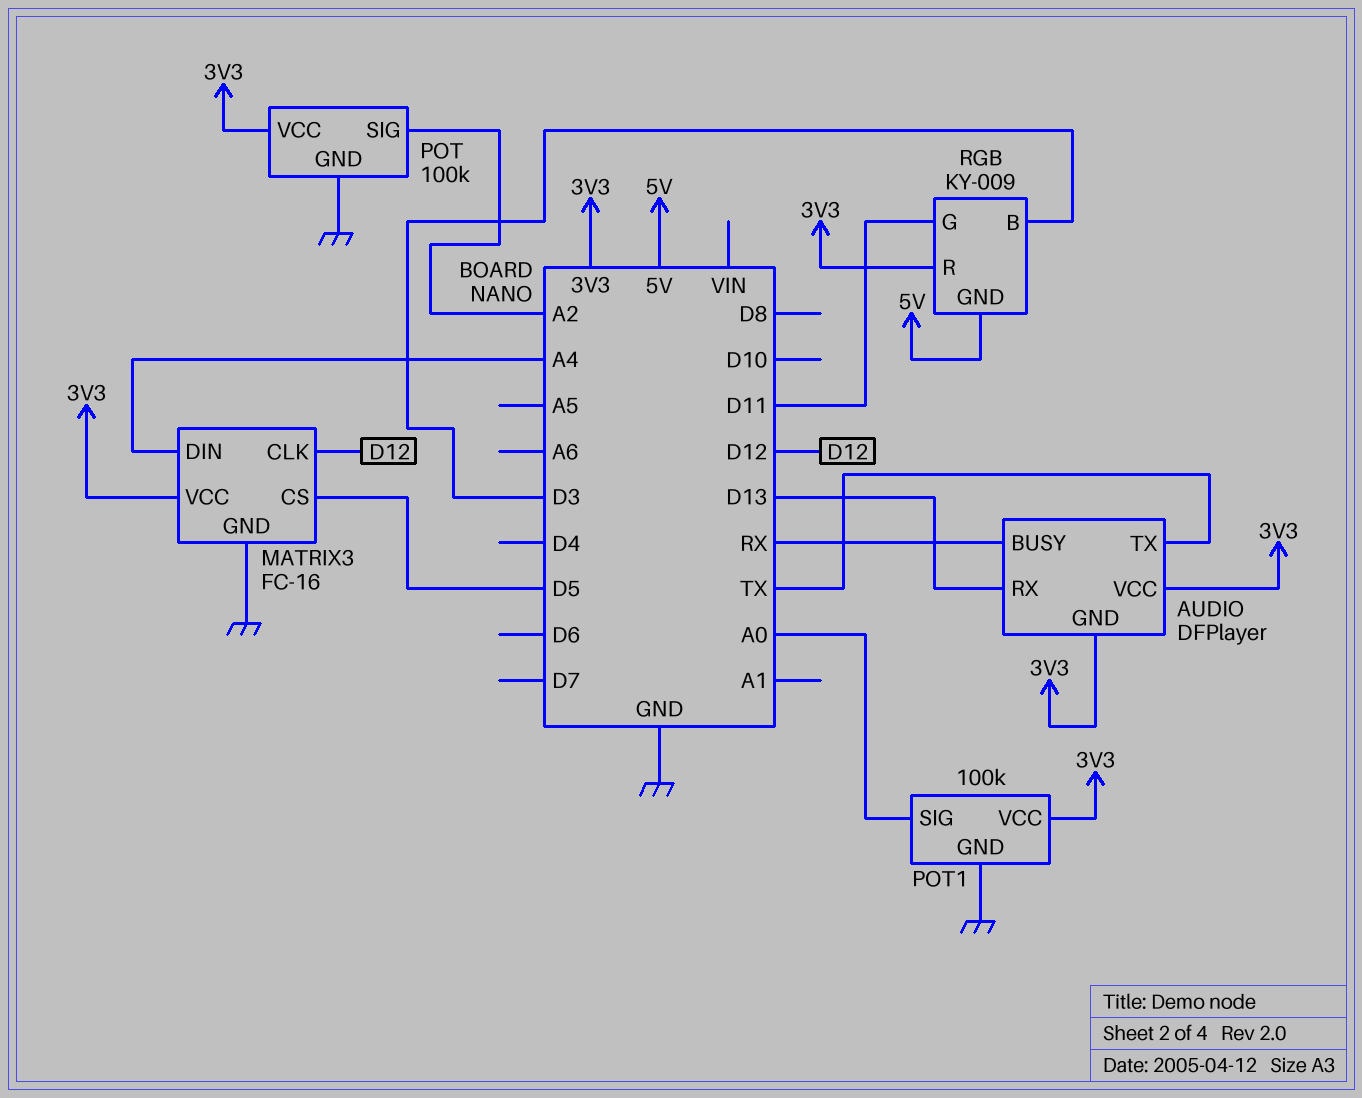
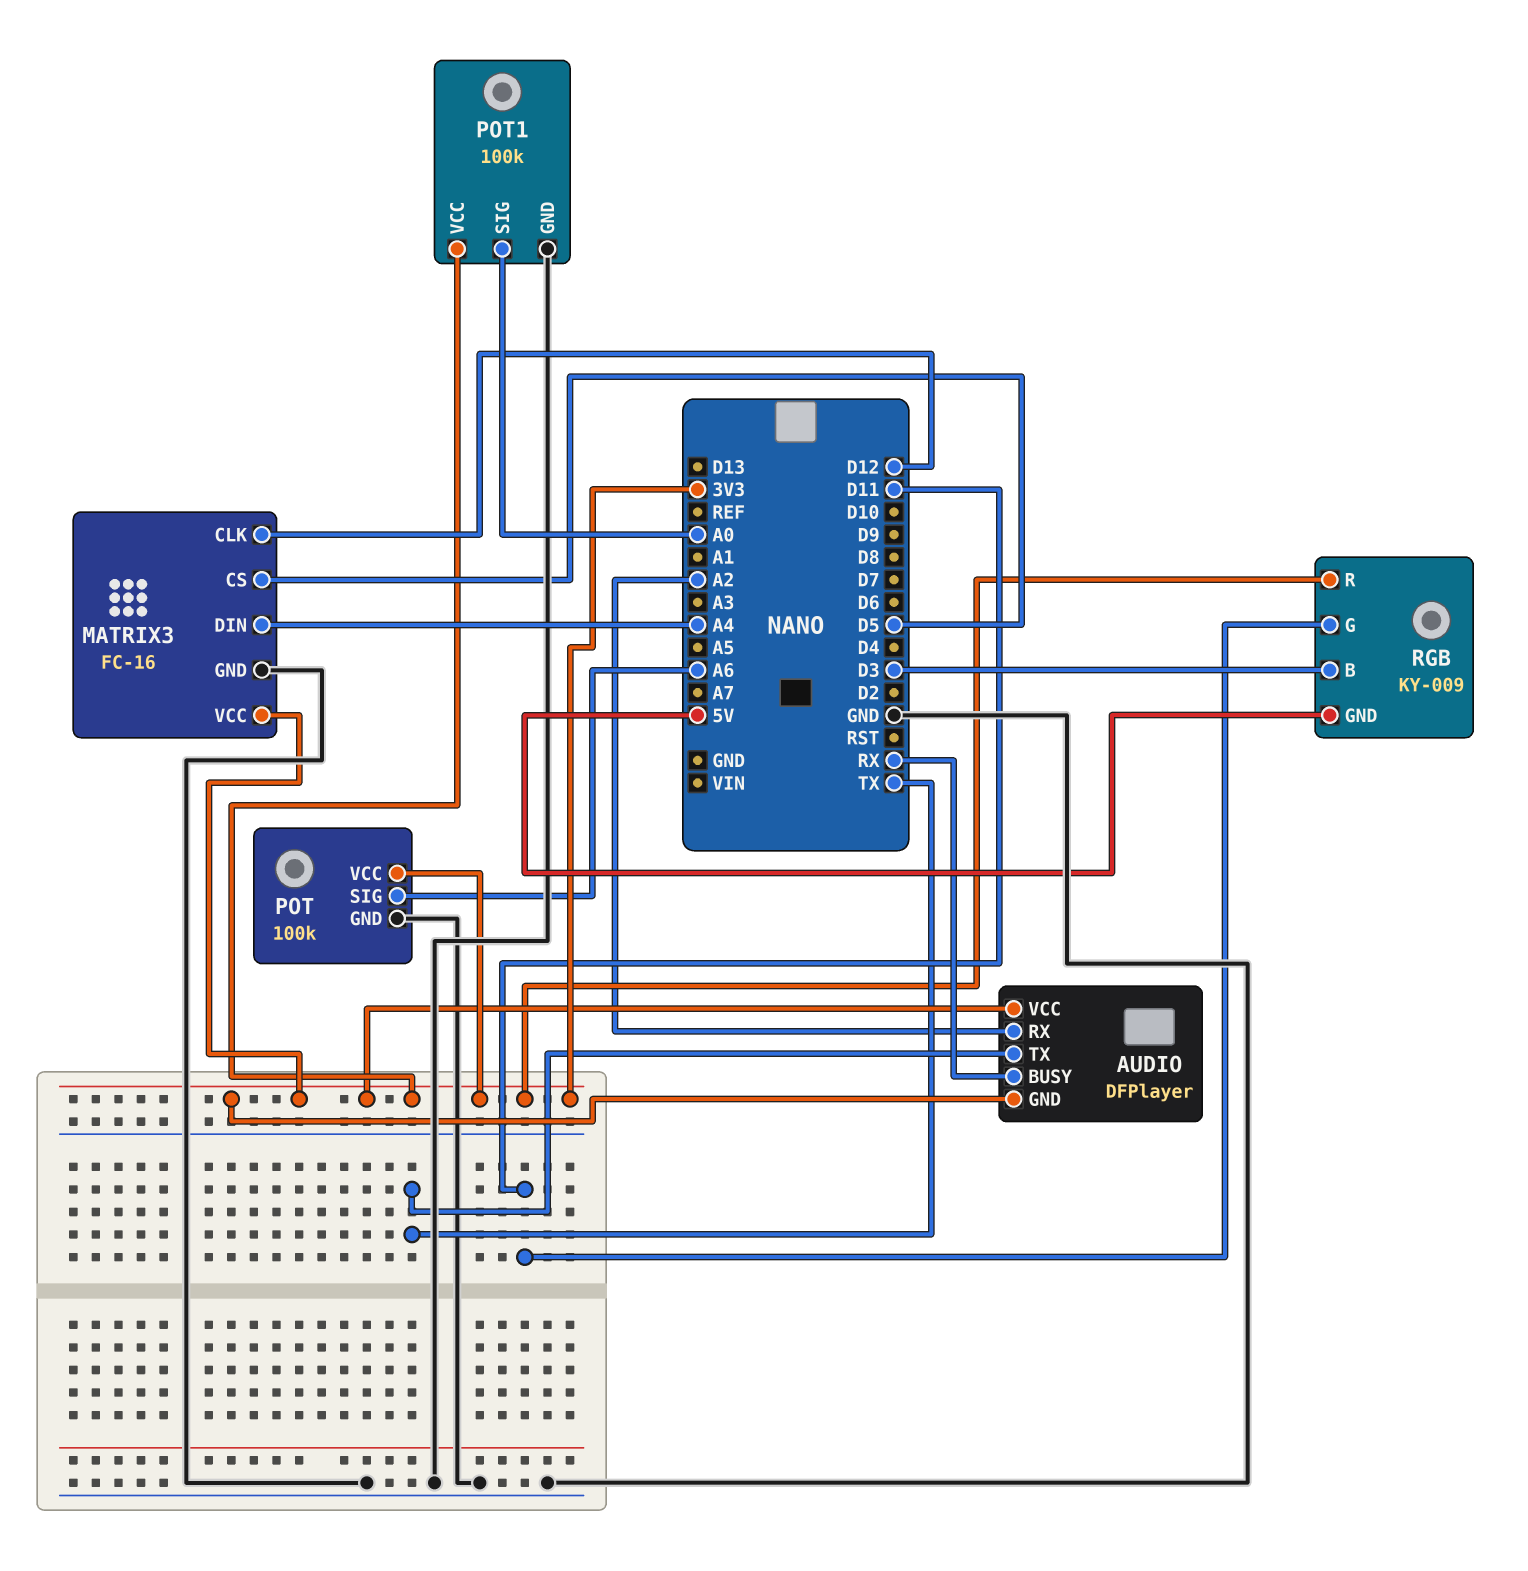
AUDIO pin RX: D13 -> A2
POT pin SIG: A2 -> A6

